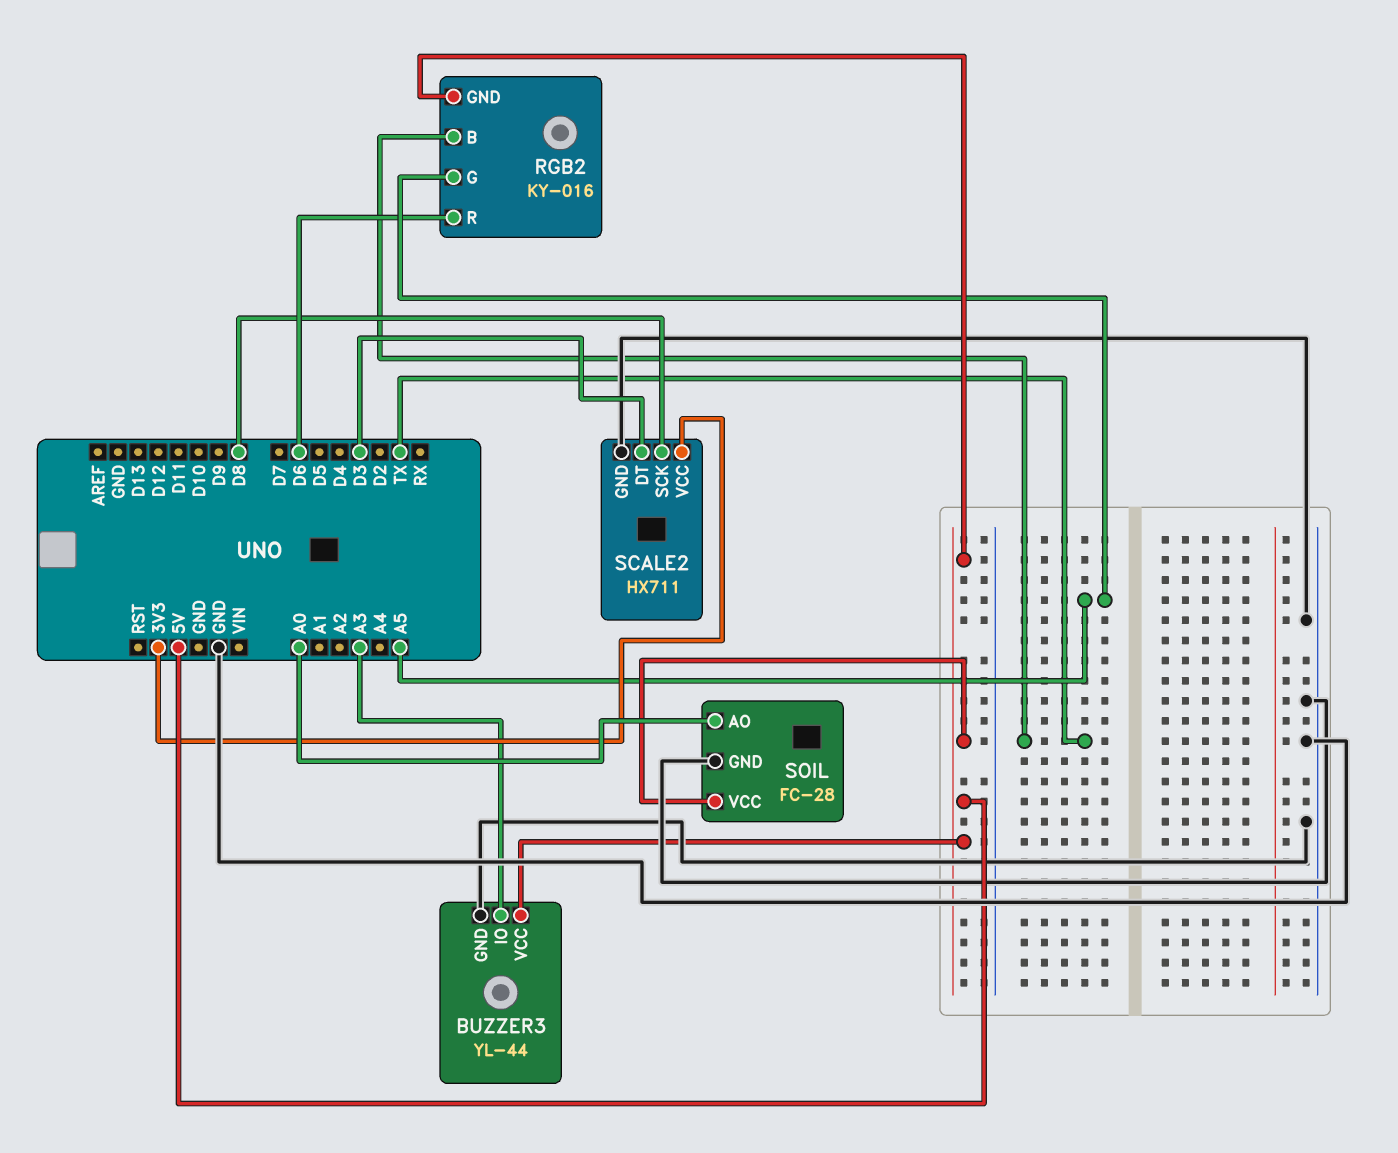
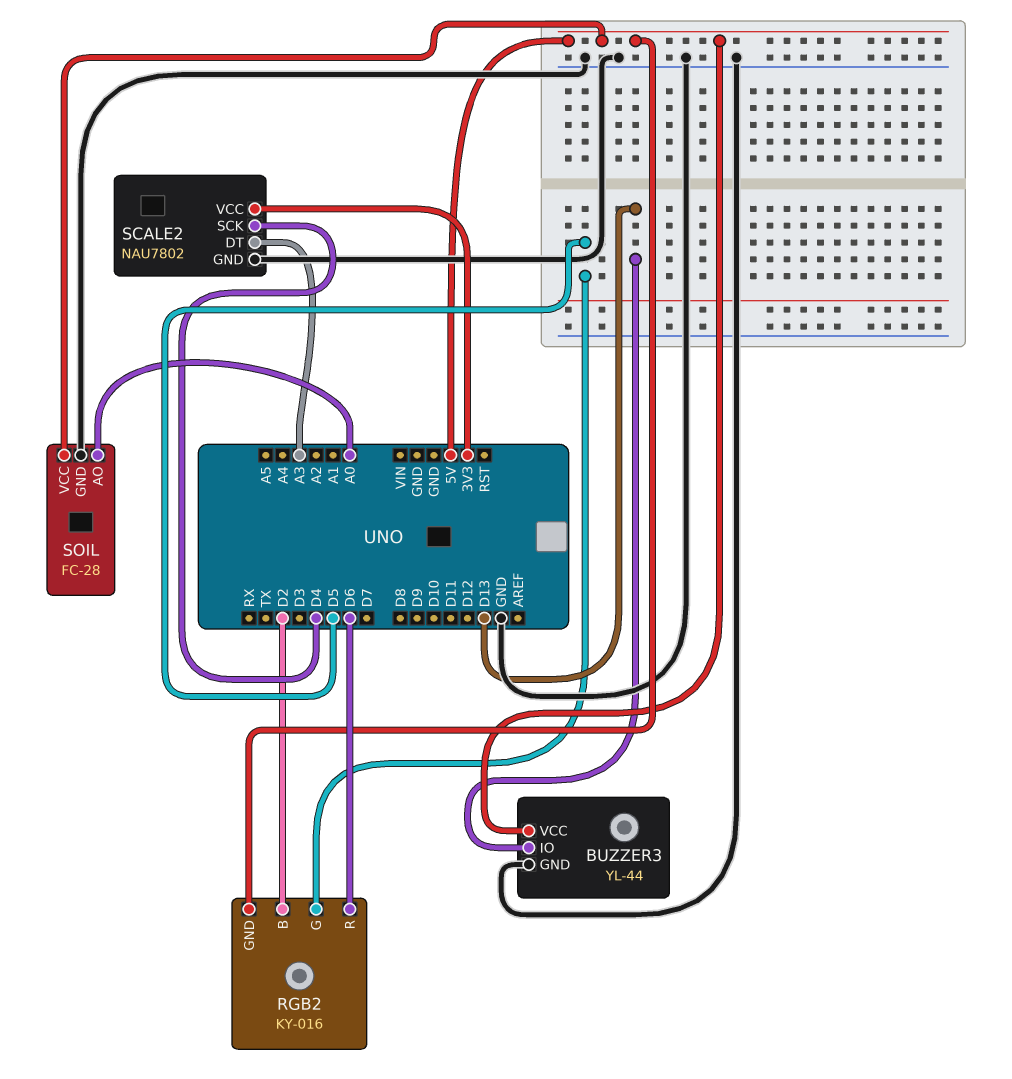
BUZZER3 pin IO: A3 -> D13
RGB2 pin B: TX -> D2
RGB2 pin G: A5 -> D5
SCALE2: HX711 -> NAU7802
SCALE2 pin DT: D3 -> A3
SCALE2 pin SCK: D8 -> D4

